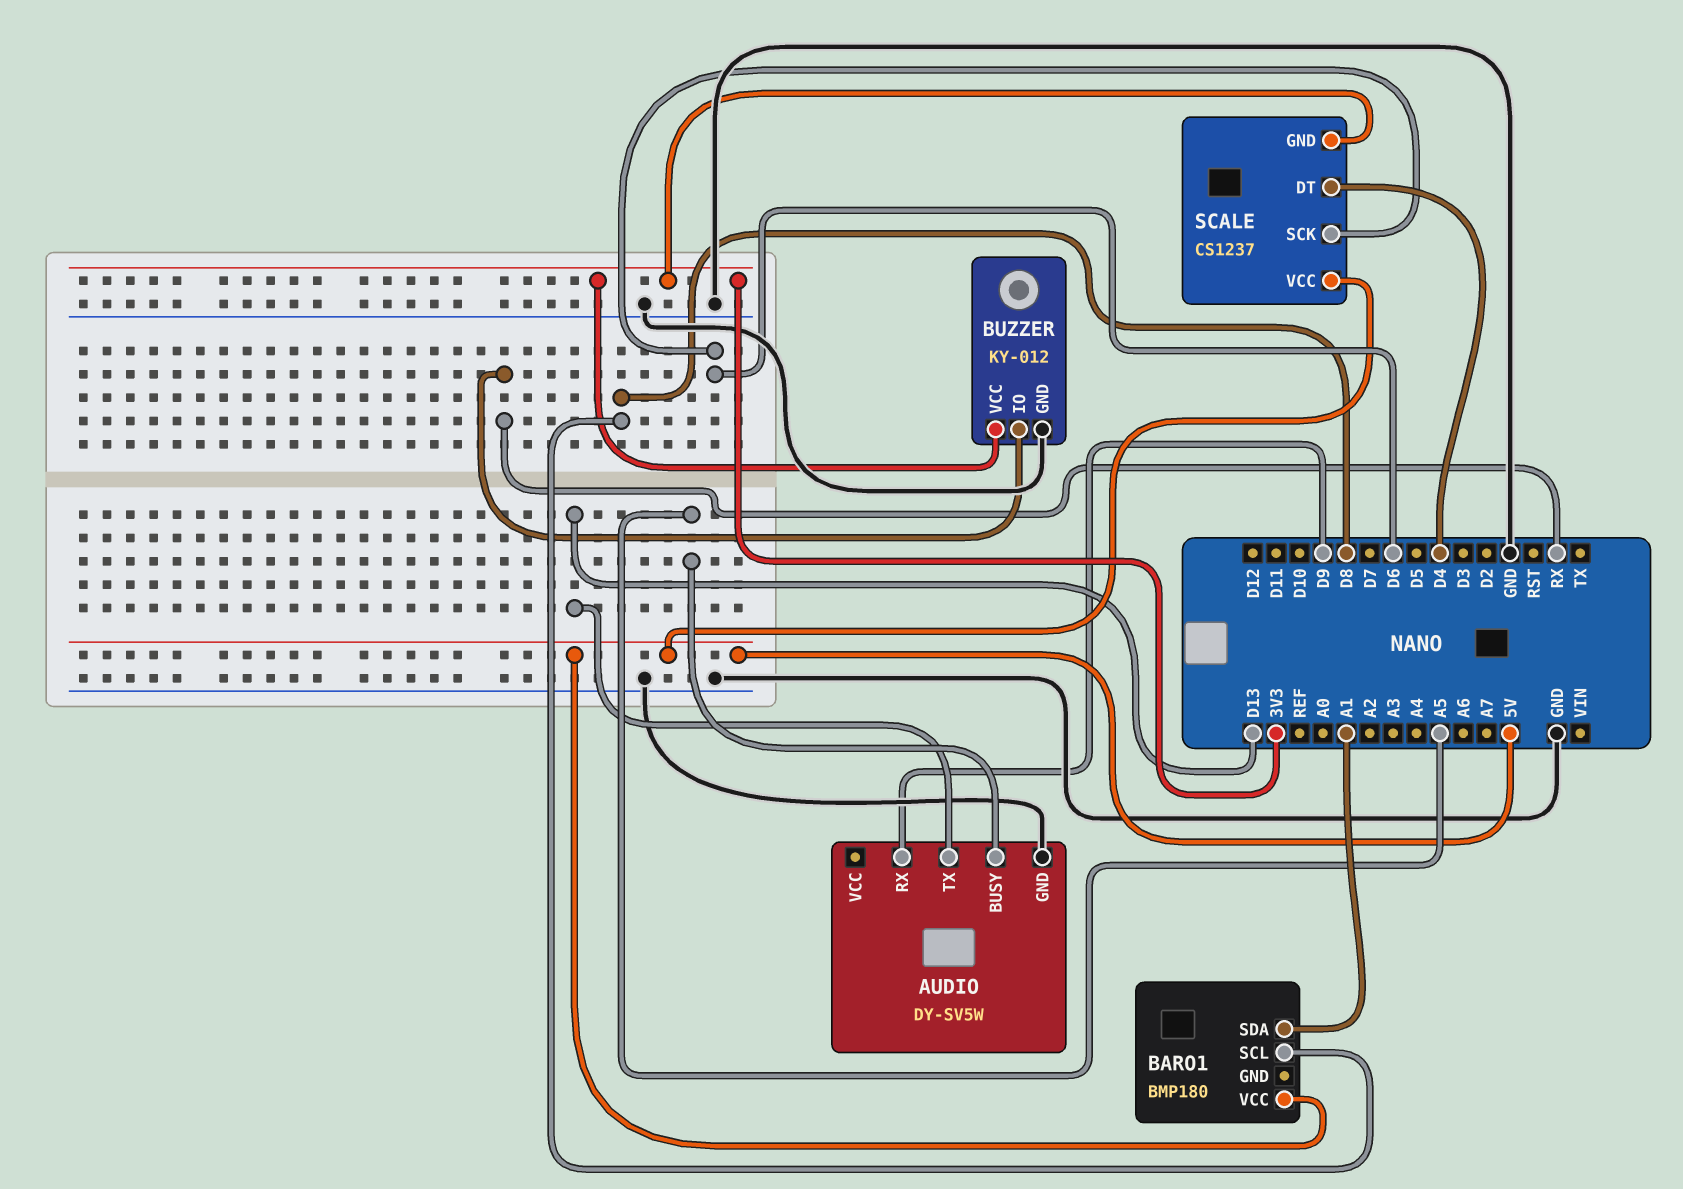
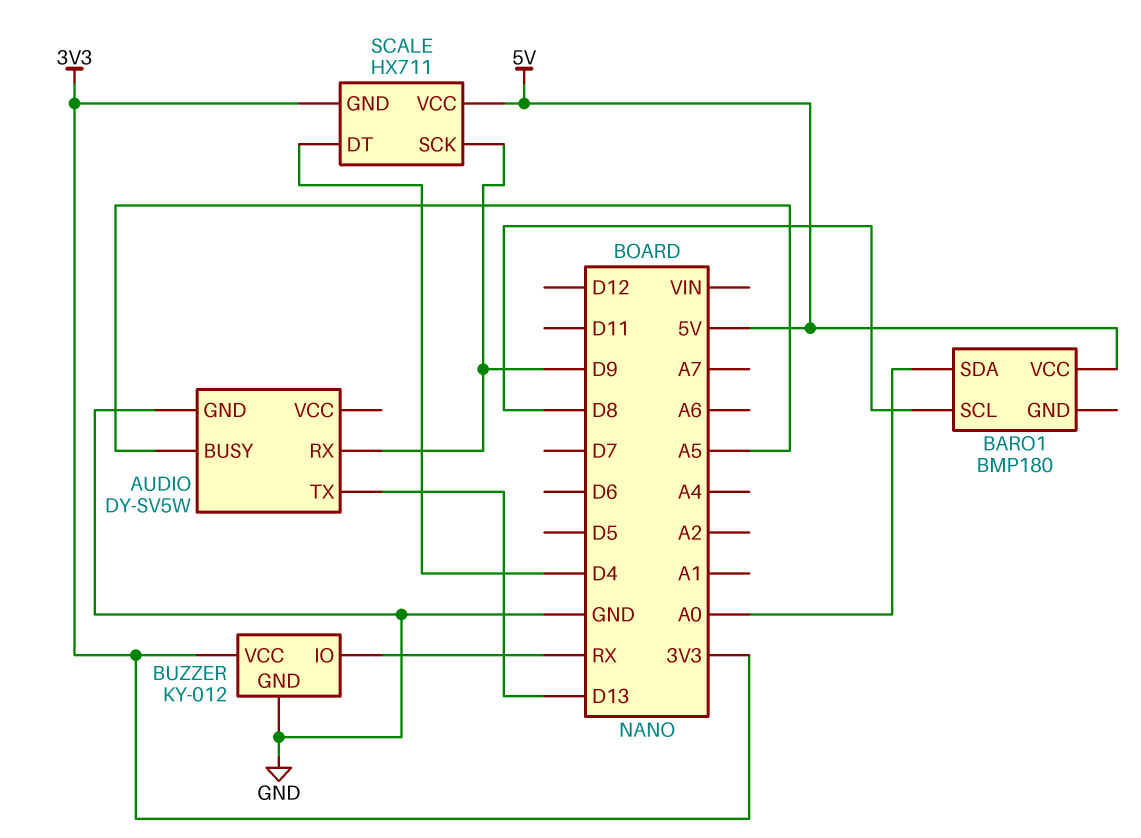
BARO1 pin SDA: A1 -> A0
SCALE: CS1237 -> HX711
SCALE pin SCK: D6 -> D9

